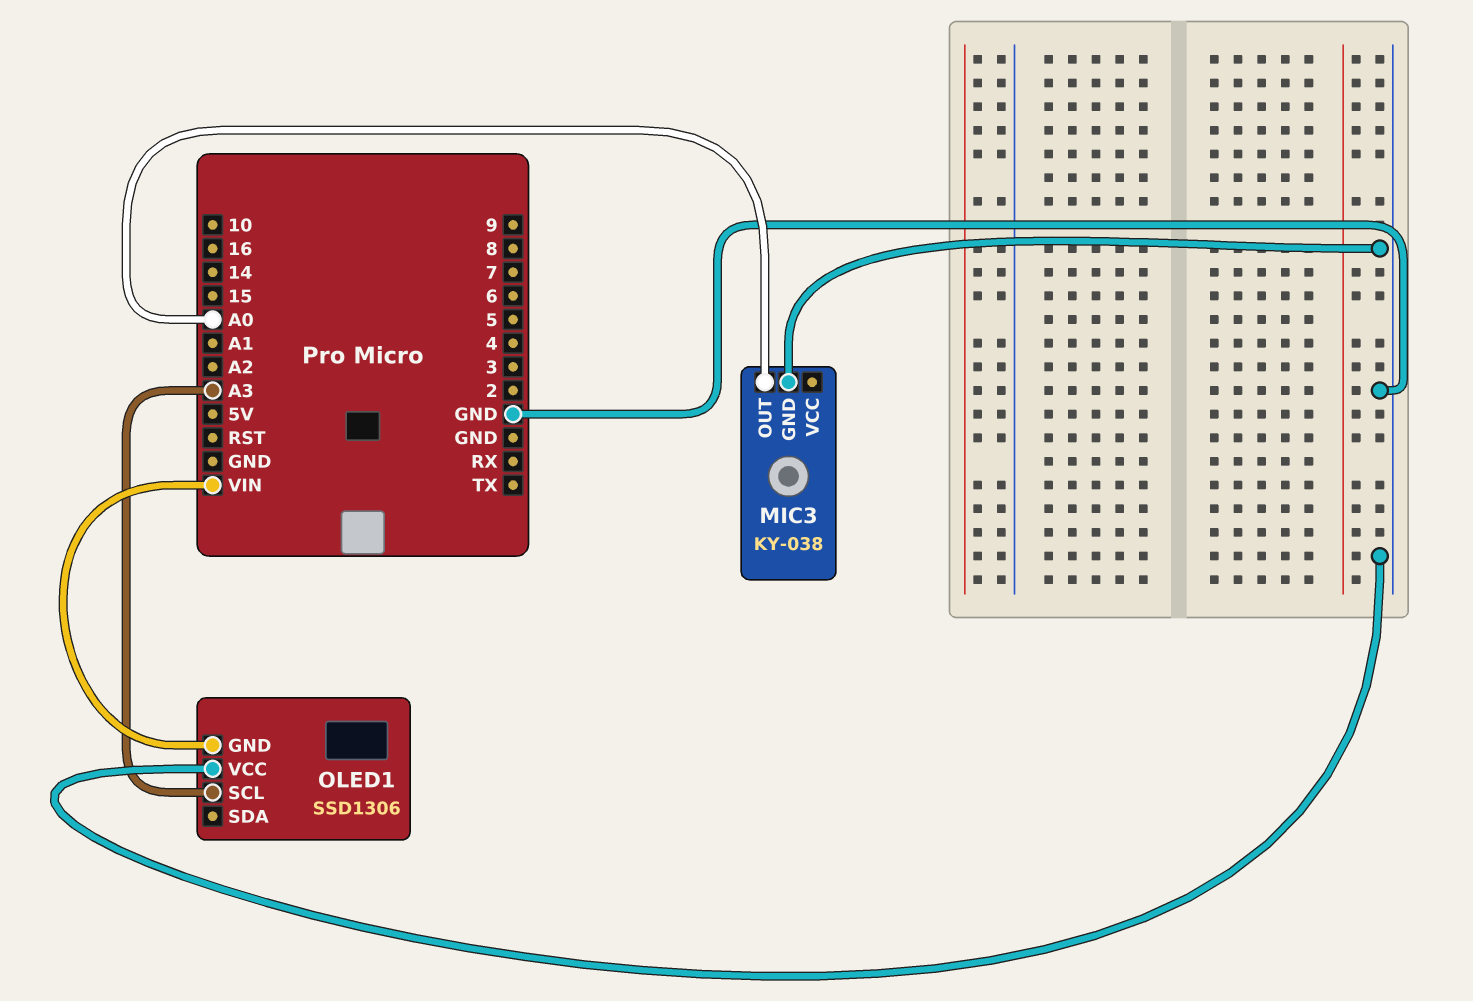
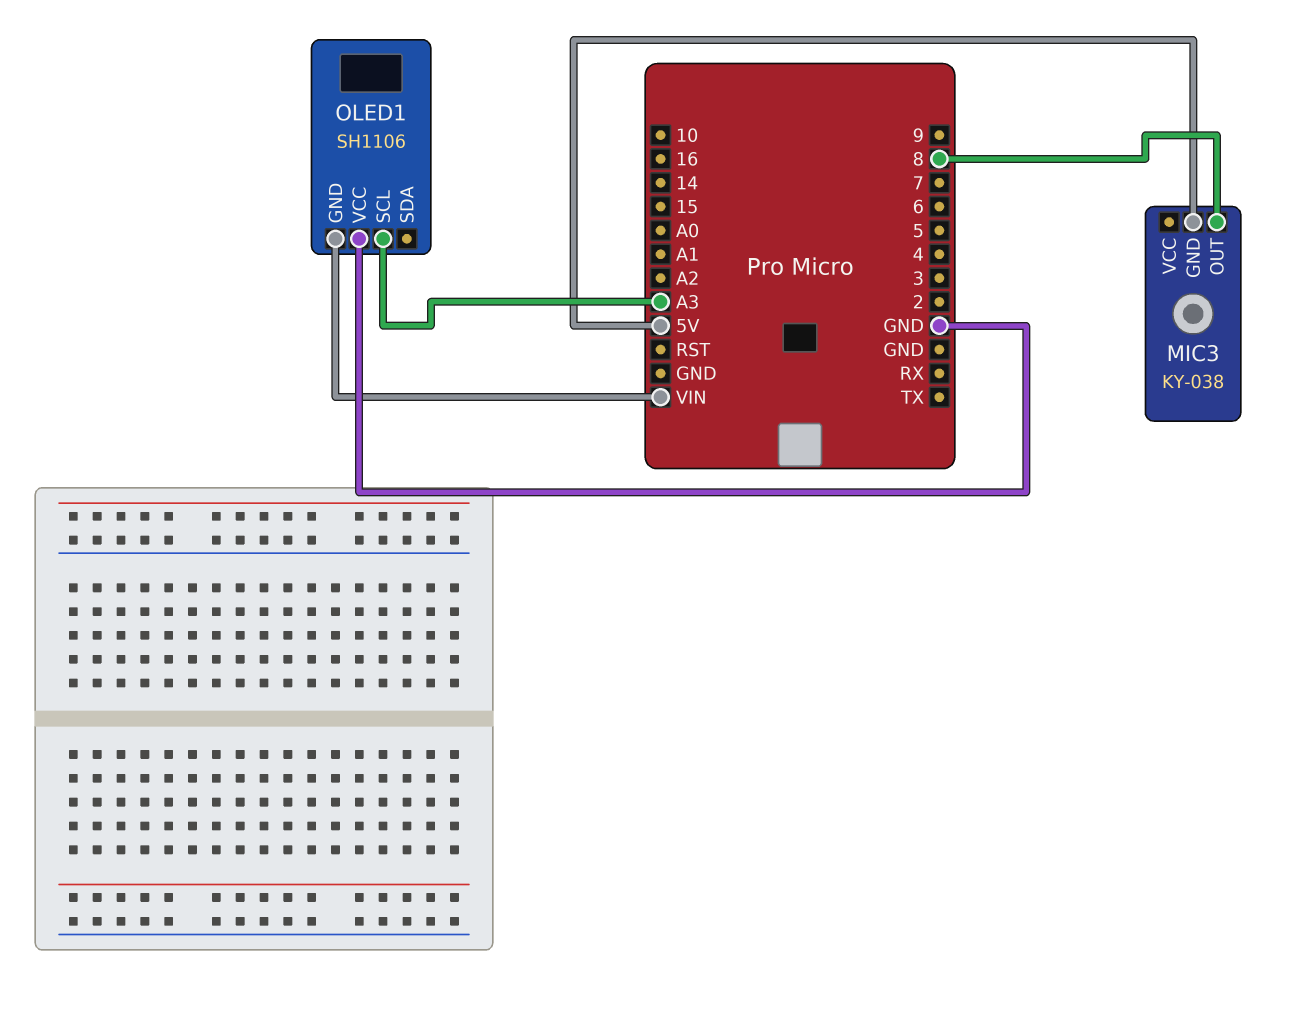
MIC3 pin GND: GND -> 5V
MIC3 pin OUT: A0 -> 8
OLED1: SSD1306 -> SH1106

